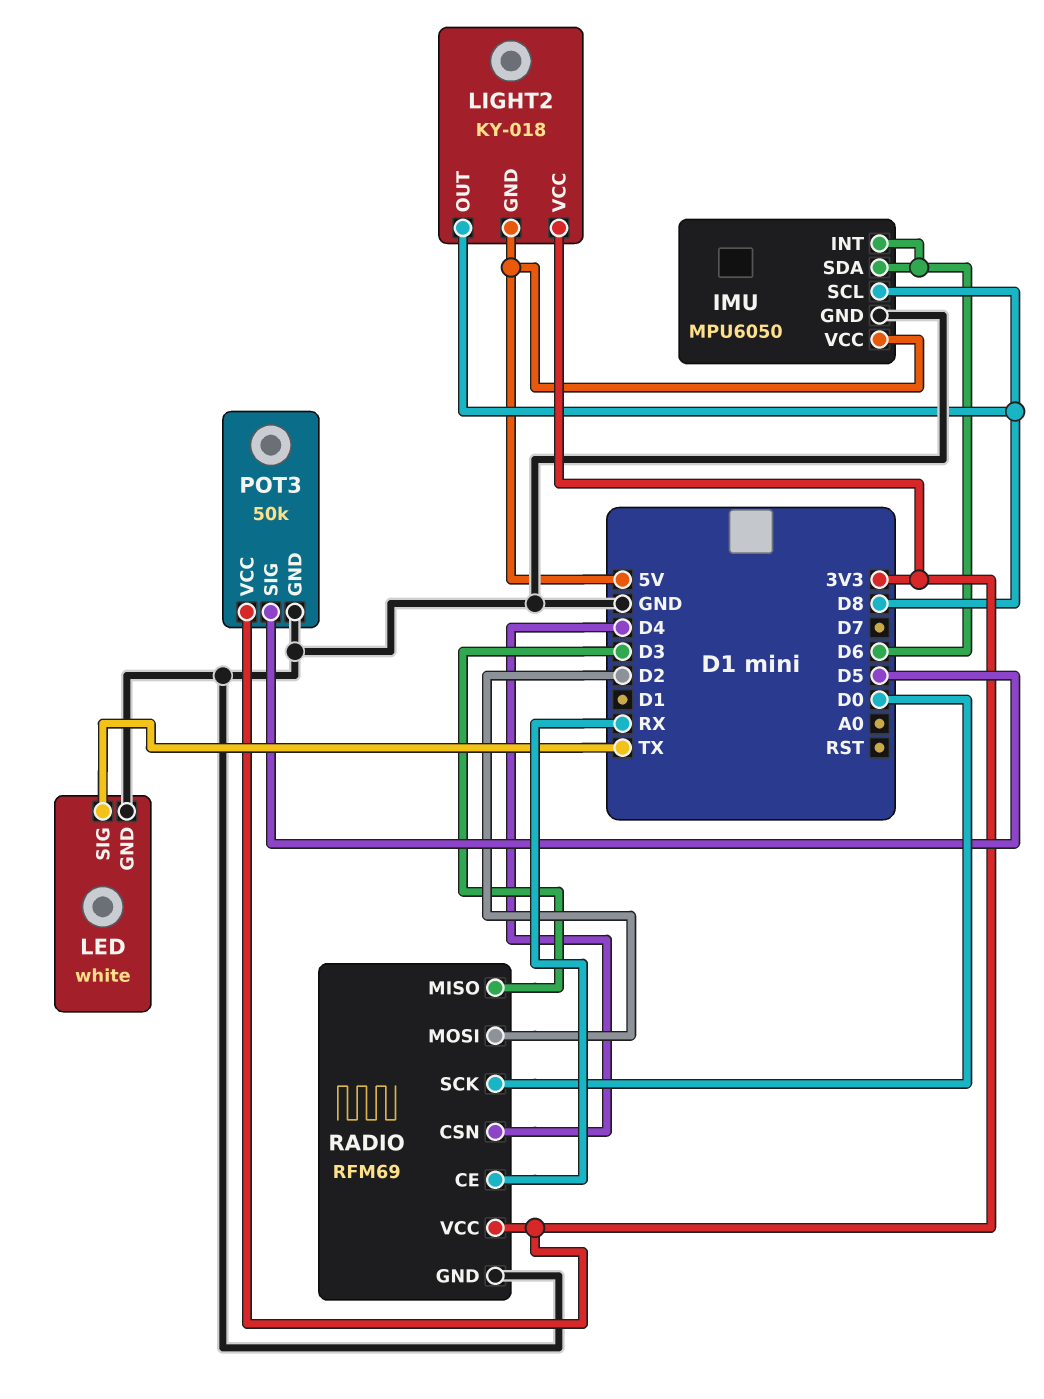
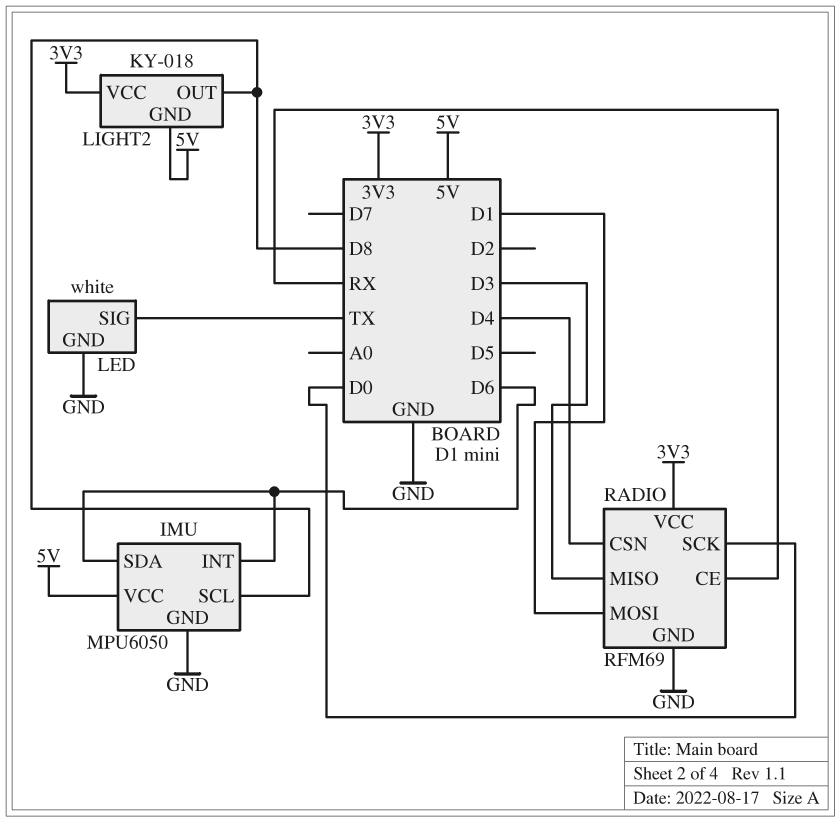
POT3: 50k -> none
POT3 pin GND: GND -> none
POT3 pin SIG: D5 -> none
POT3 pin VCC: 3V3 -> none
RADIO pin MOSI: D2 -> D1

